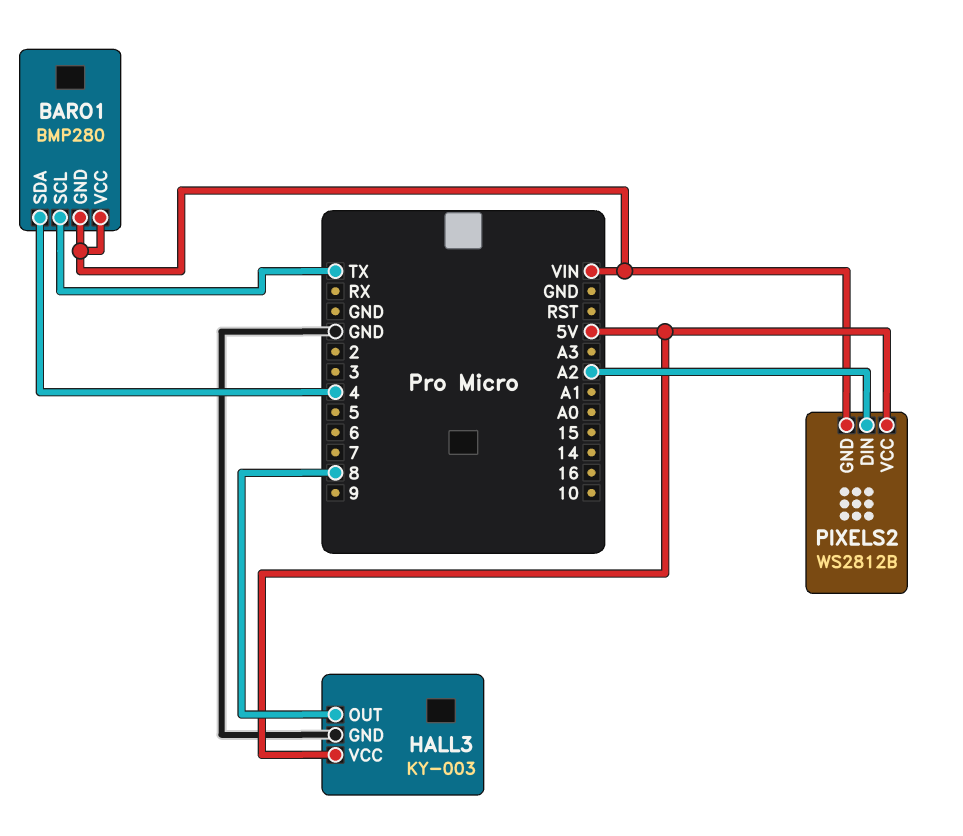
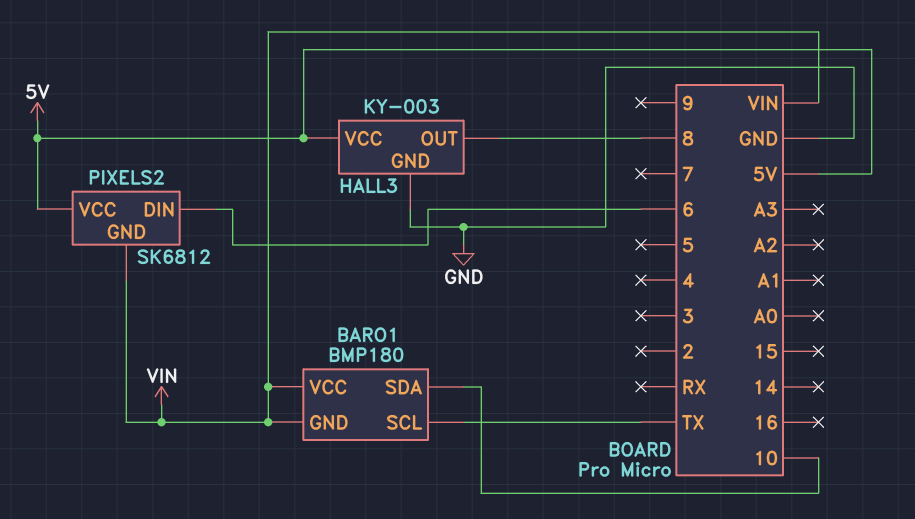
BARO1: BMP280 -> BMP180
BARO1 pin SDA: 4 -> 10
PIXELS2: WS2812B -> SK6812
PIXELS2 pin DIN: A2 -> 6

